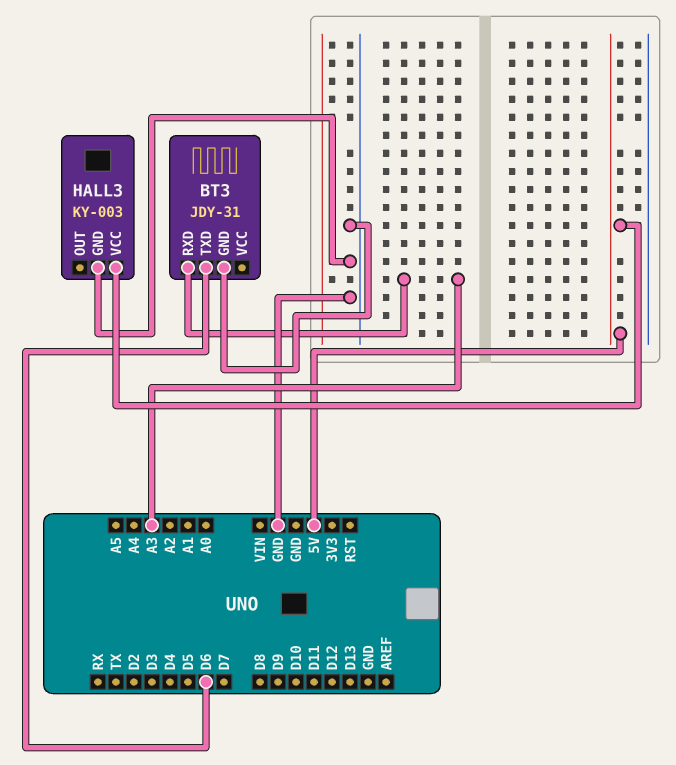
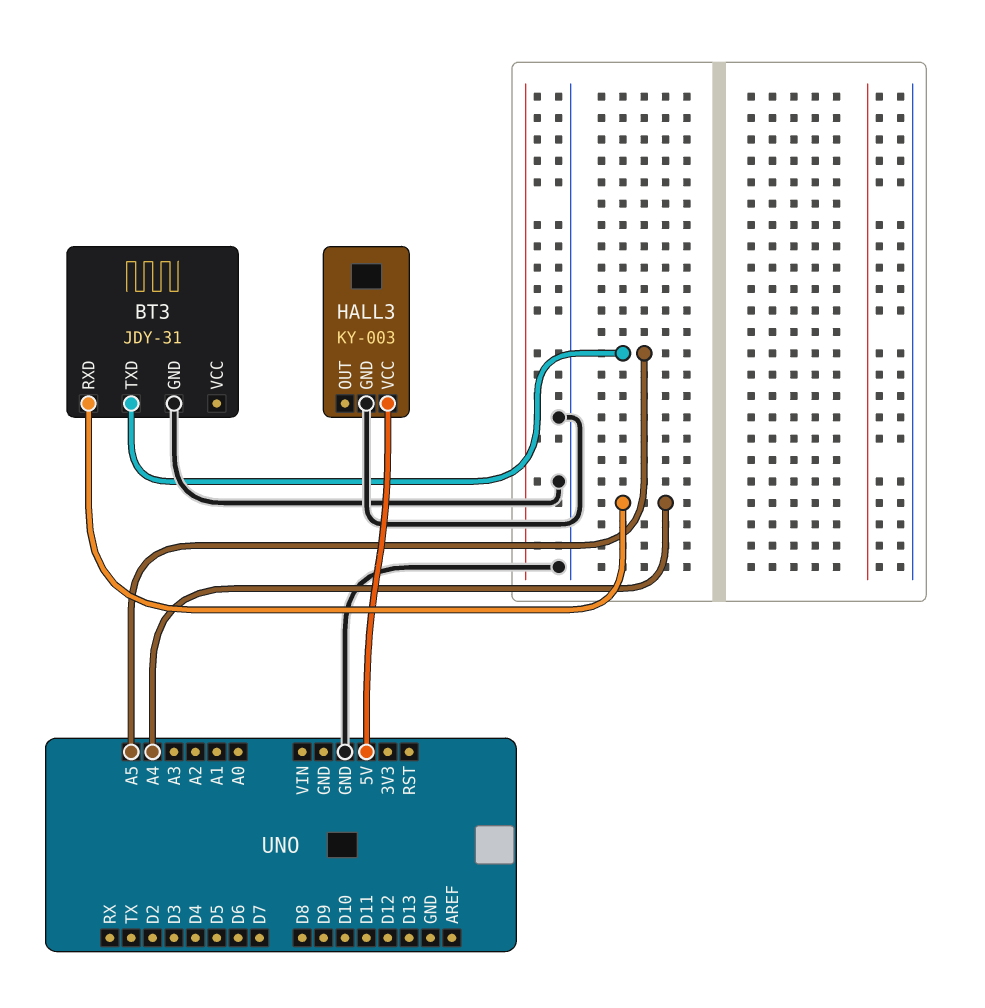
BT3 pin RXD: A3 -> A4
BT3 pin TXD: D6 -> A5

